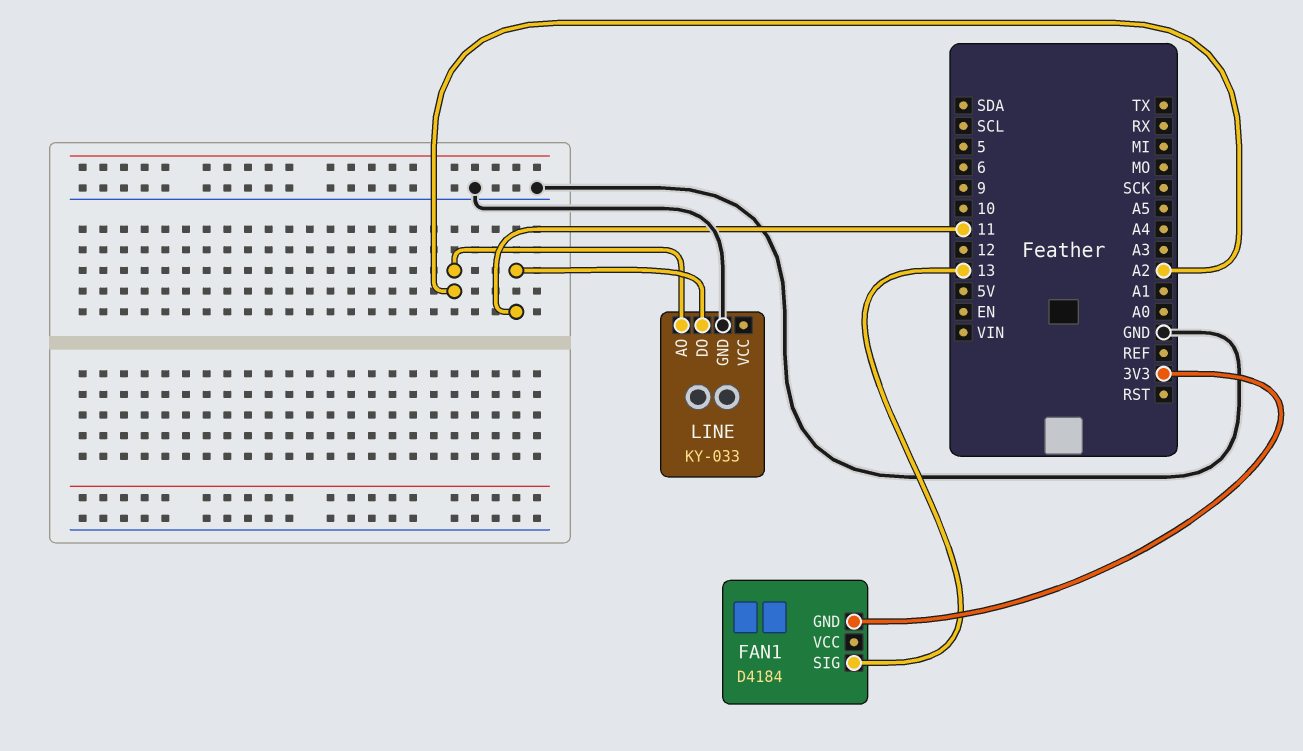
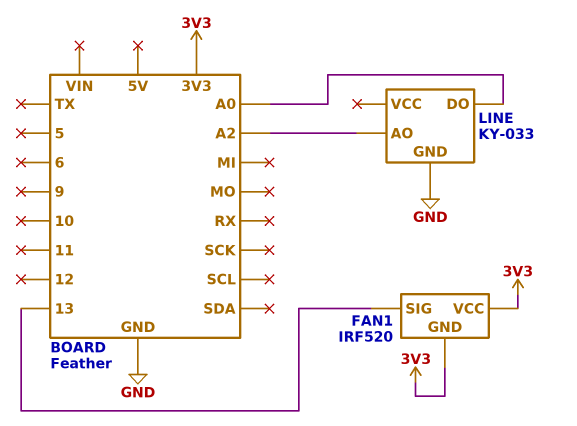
FAN1: D4184 -> IRF520
FAN1 pin VCC: none -> 3V3
LINE pin DO: 11 -> A0

